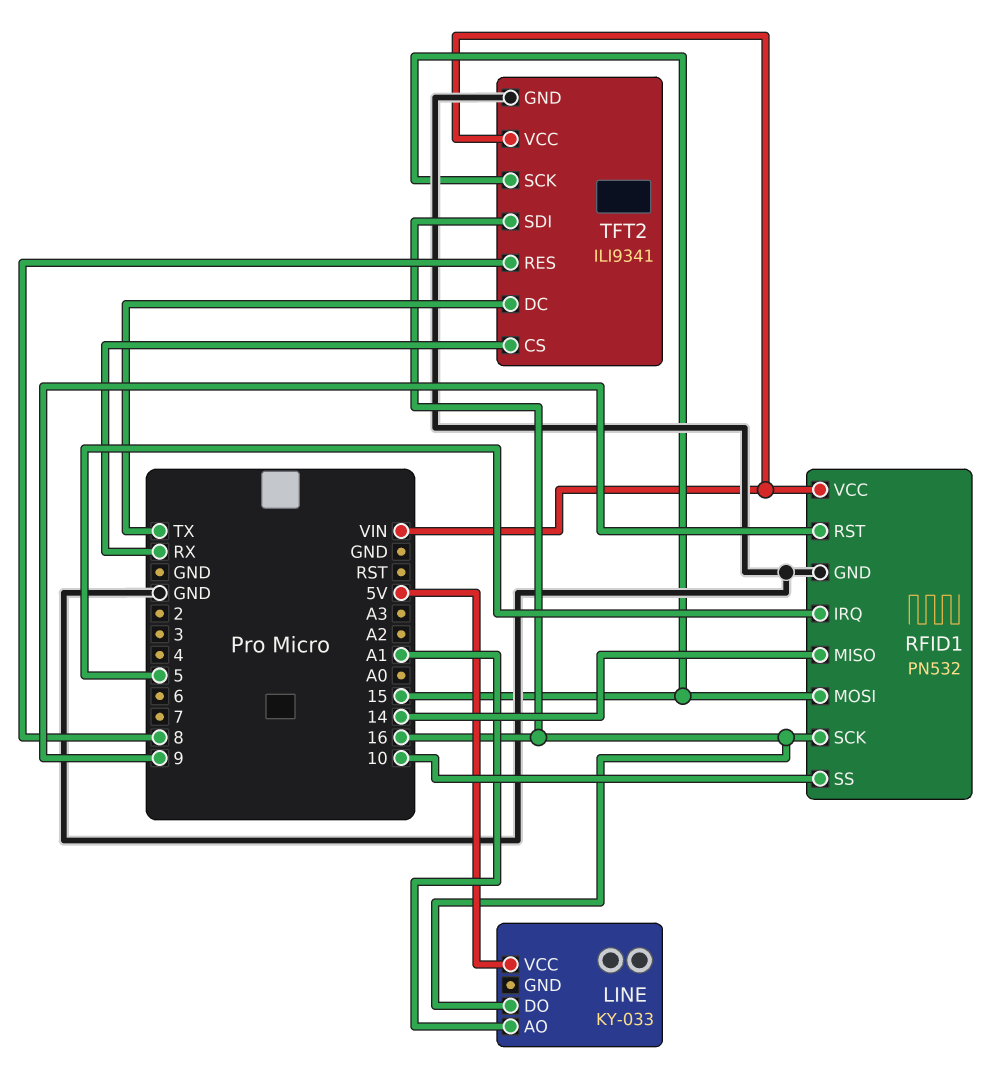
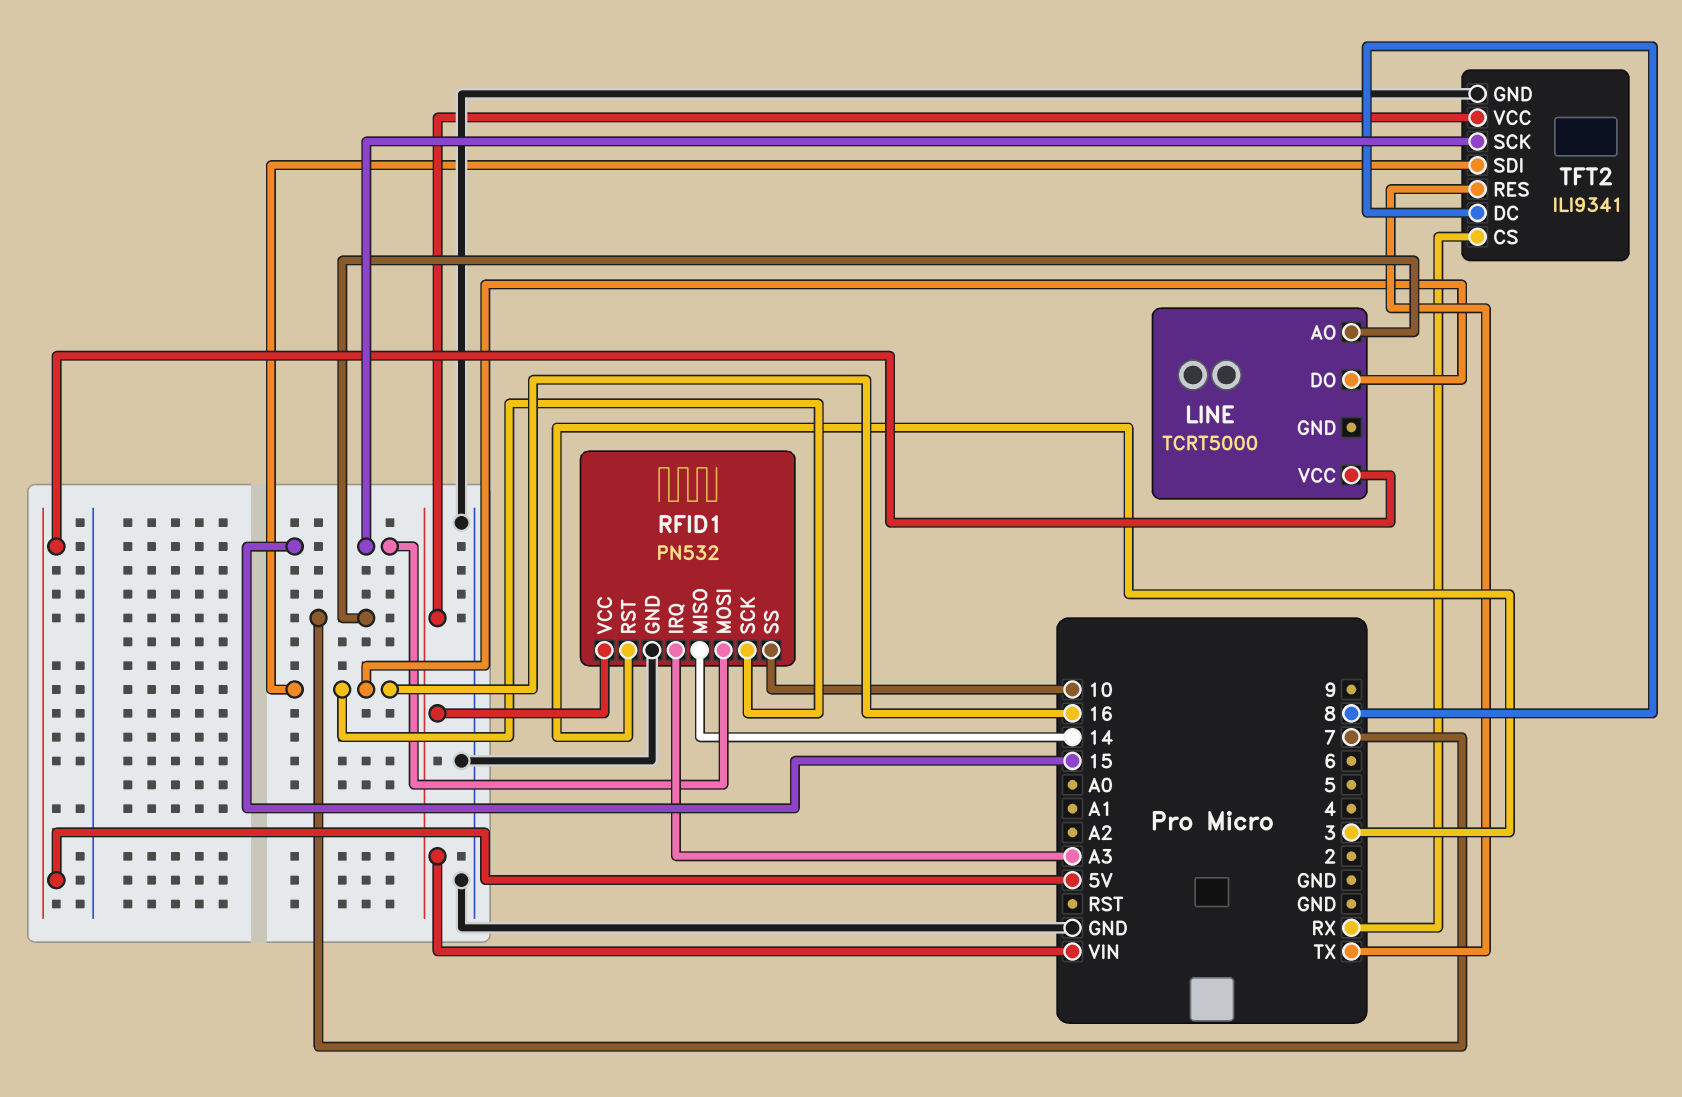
LINE: KY-033 -> TCRT5000
LINE pin AO: A1 -> 7
RFID1 pin IRQ: 5 -> A3
RFID1 pin RST: 9 -> 3
TFT2 pin DC: TX -> 8
TFT2 pin RES: 8 -> TX

